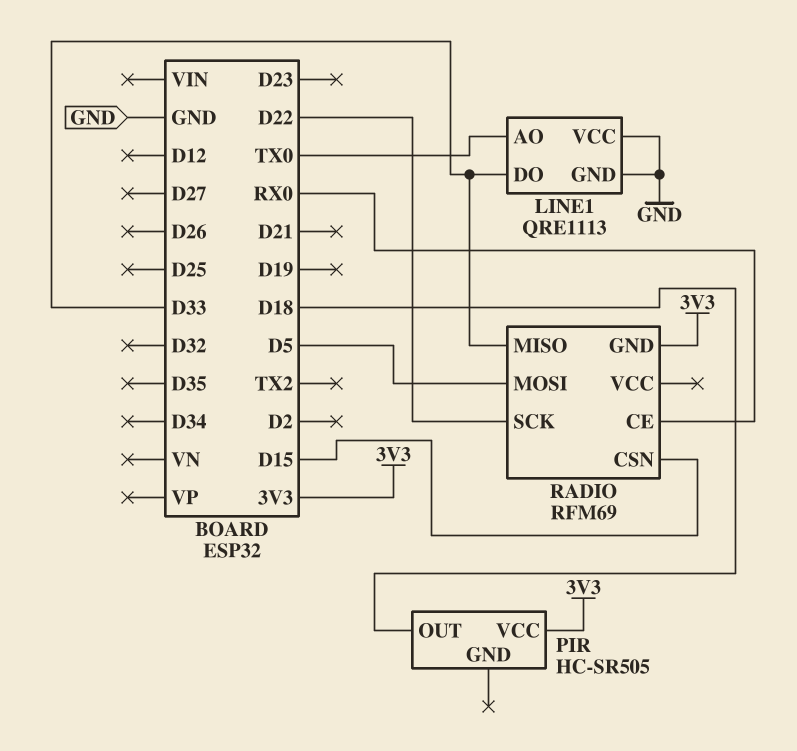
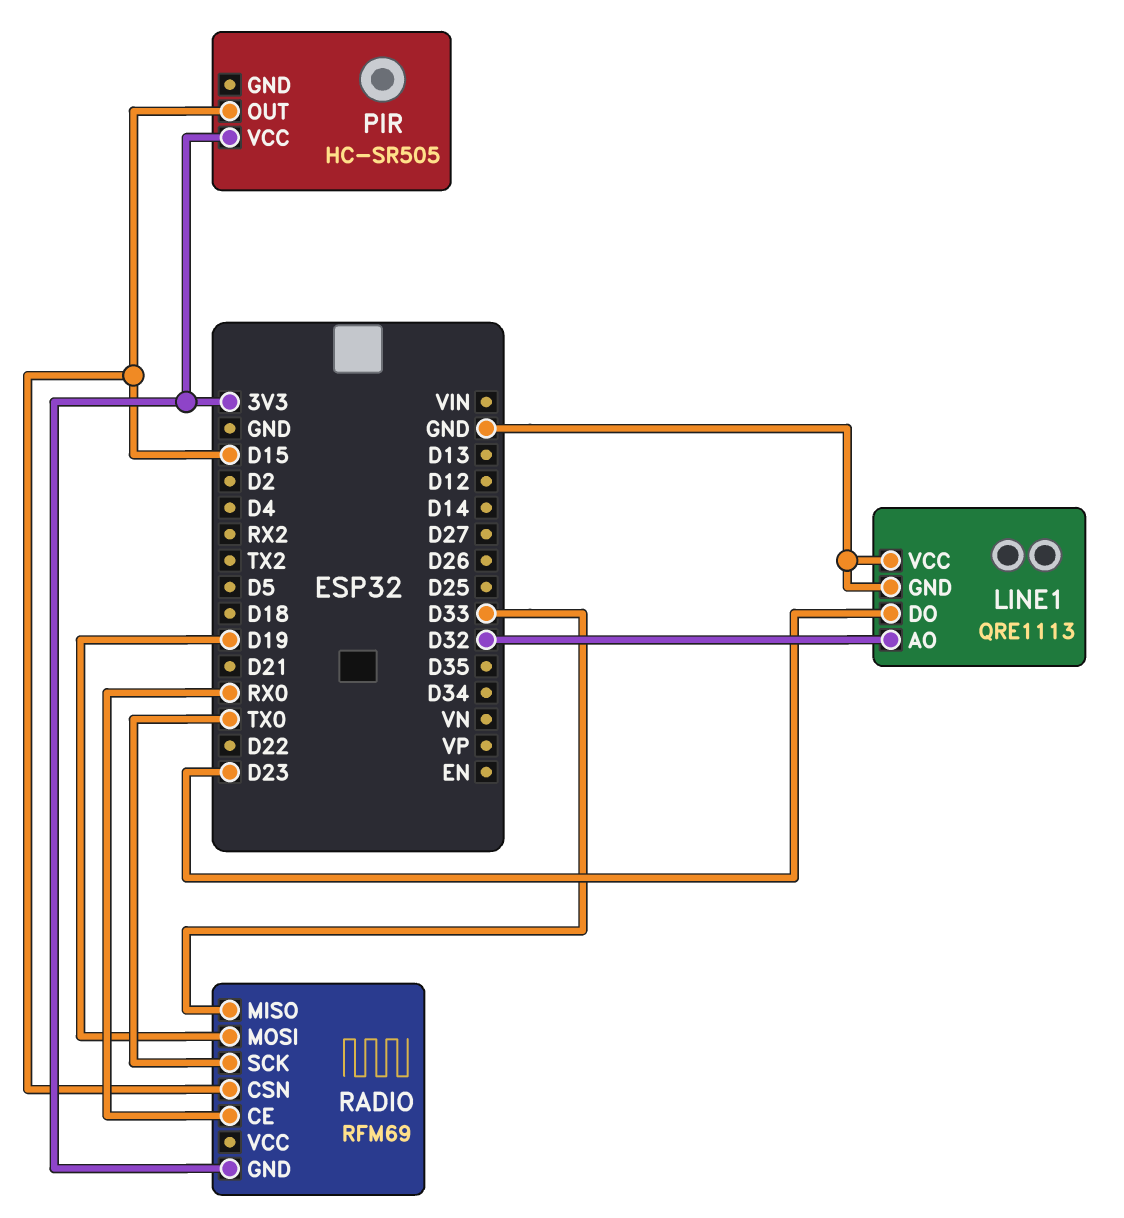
LINE1 pin AO: TX0 -> D32
LINE1 pin DO: D33 -> D23
PIR pin OUT: D18 -> D15
RADIO pin MOSI: D5 -> D19
RADIO pin SCK: D22 -> TX0

